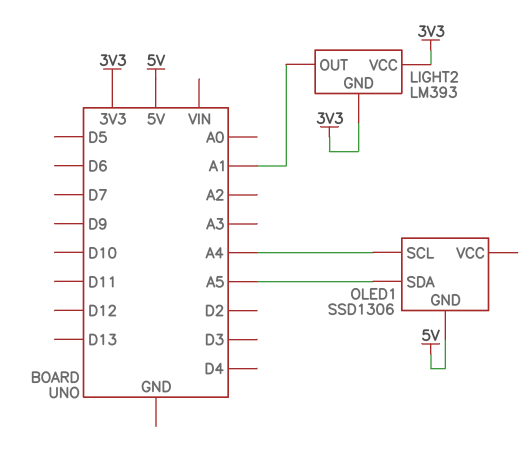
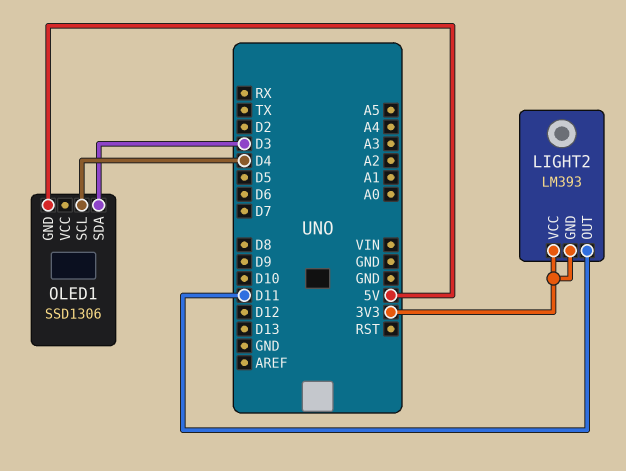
LIGHT2 pin OUT: A1 -> D11
OLED1 pin SCL: A4 -> D4
OLED1 pin SDA: A5 -> D3

